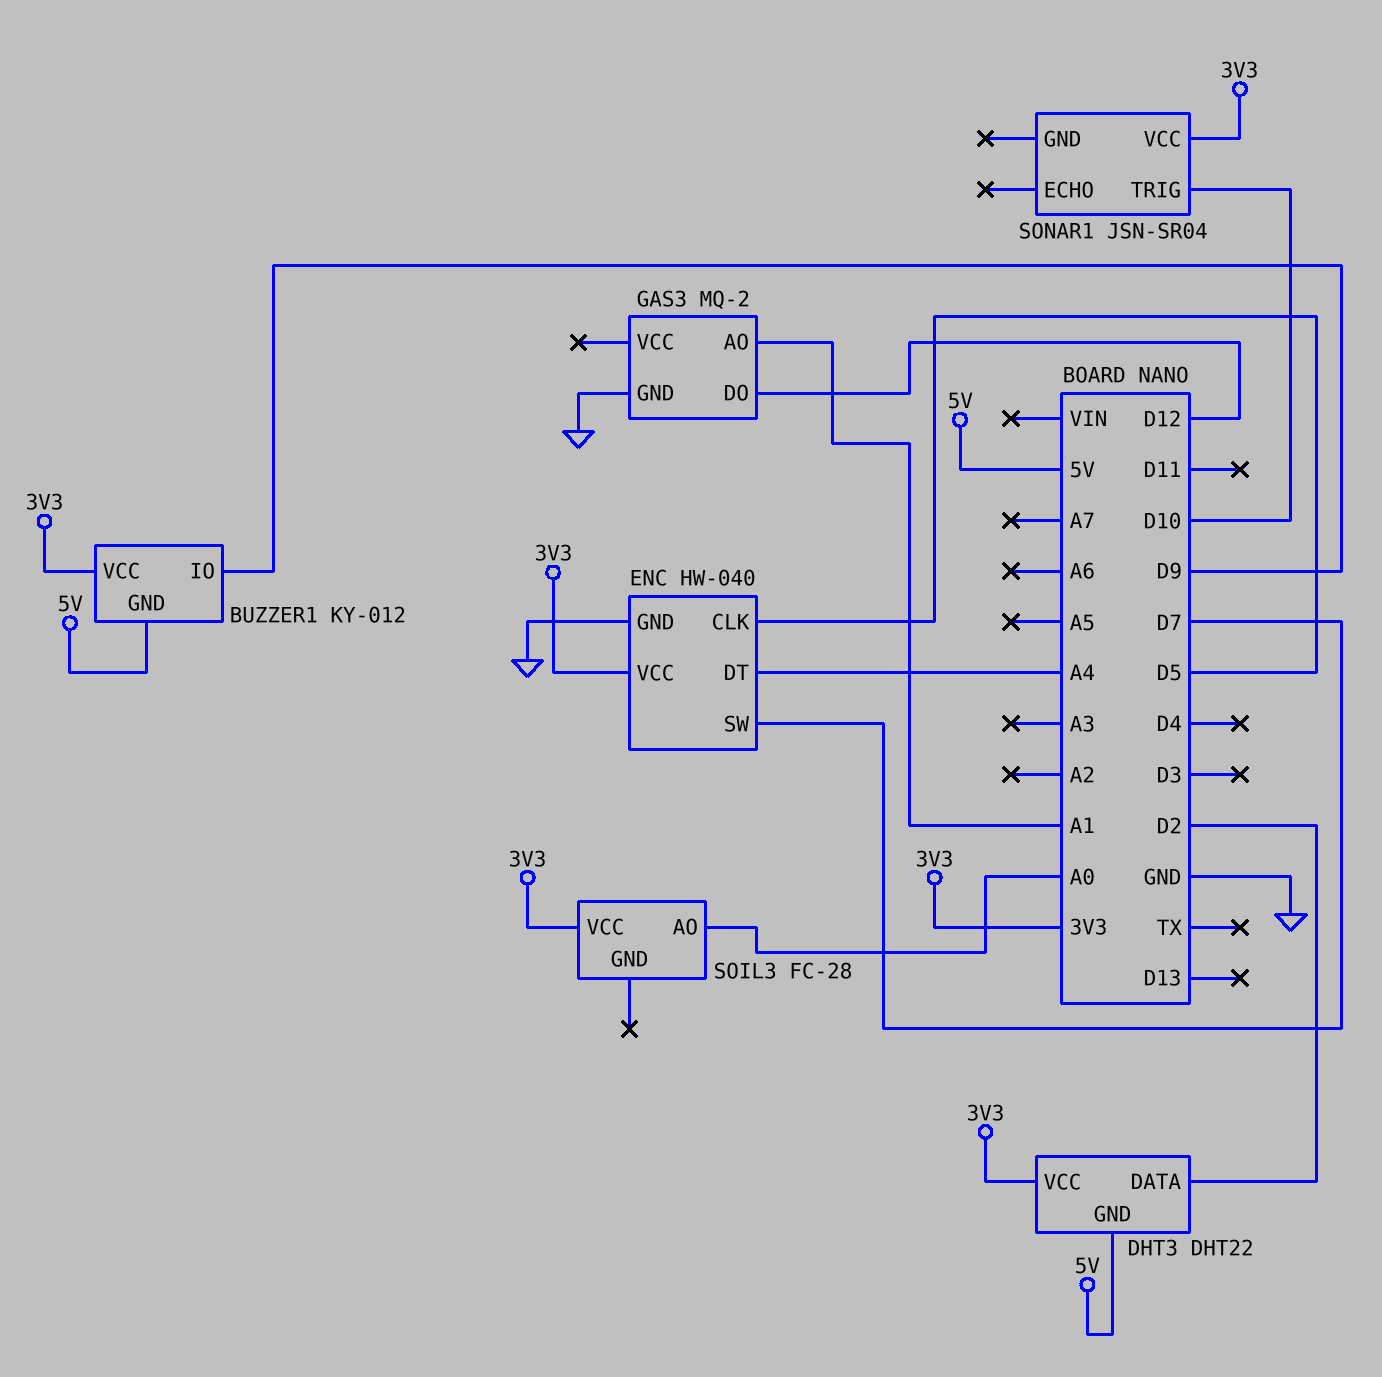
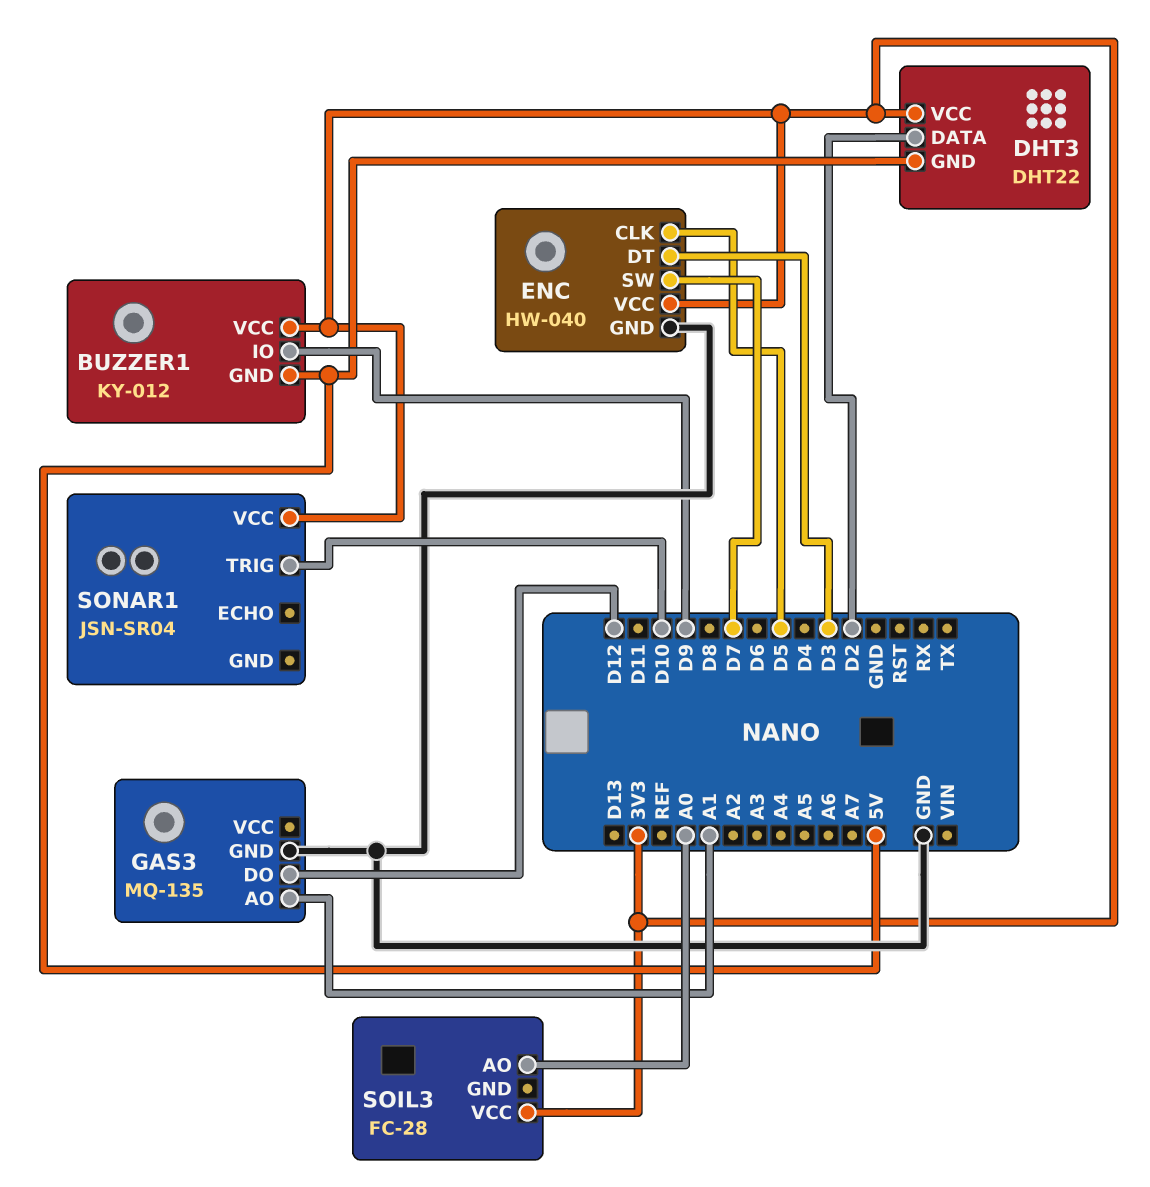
ENC pin DT: A4 -> D3
GAS3: MQ-2 -> MQ-135

